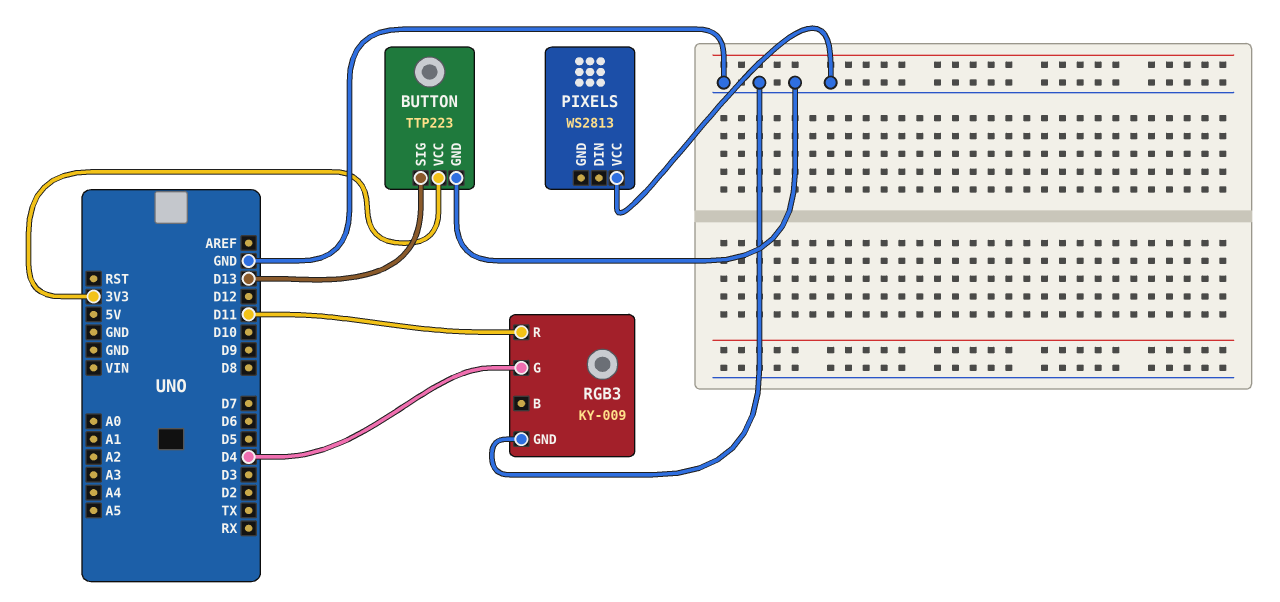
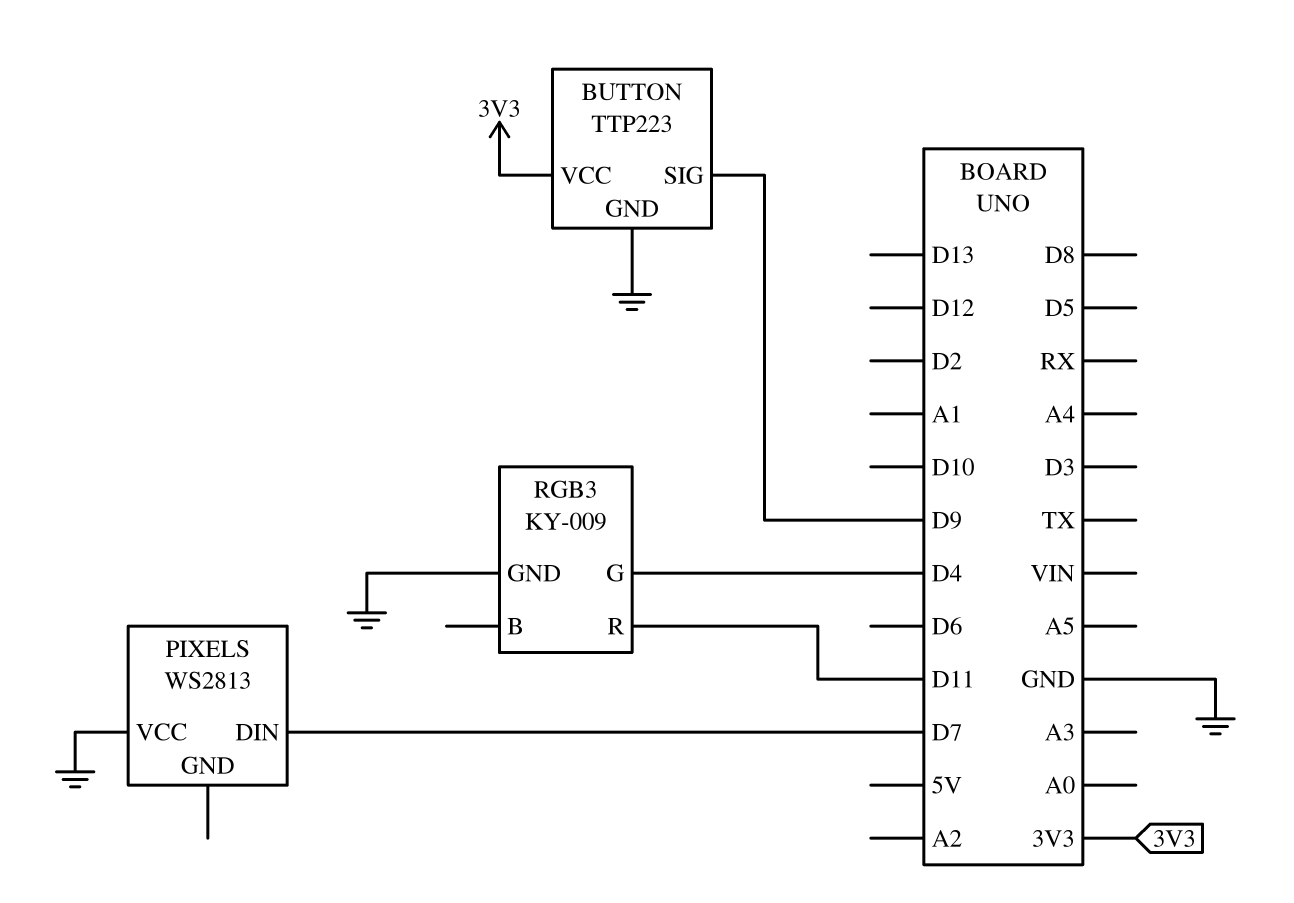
BUTTON pin SIG: D13 -> D9
PIXELS pin DIN: none -> D7

